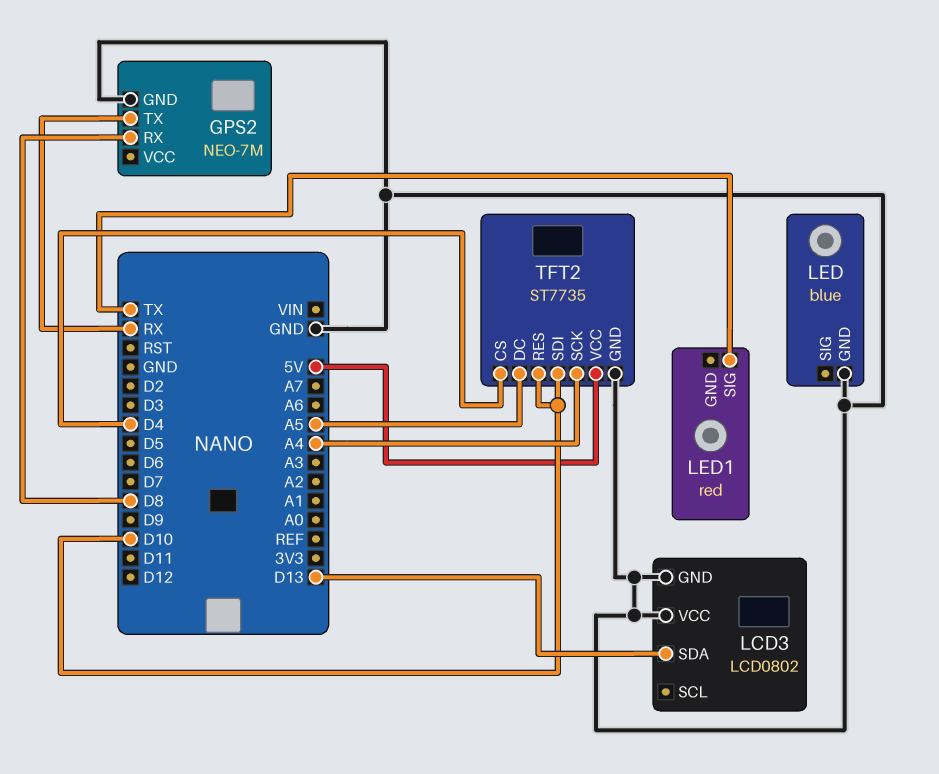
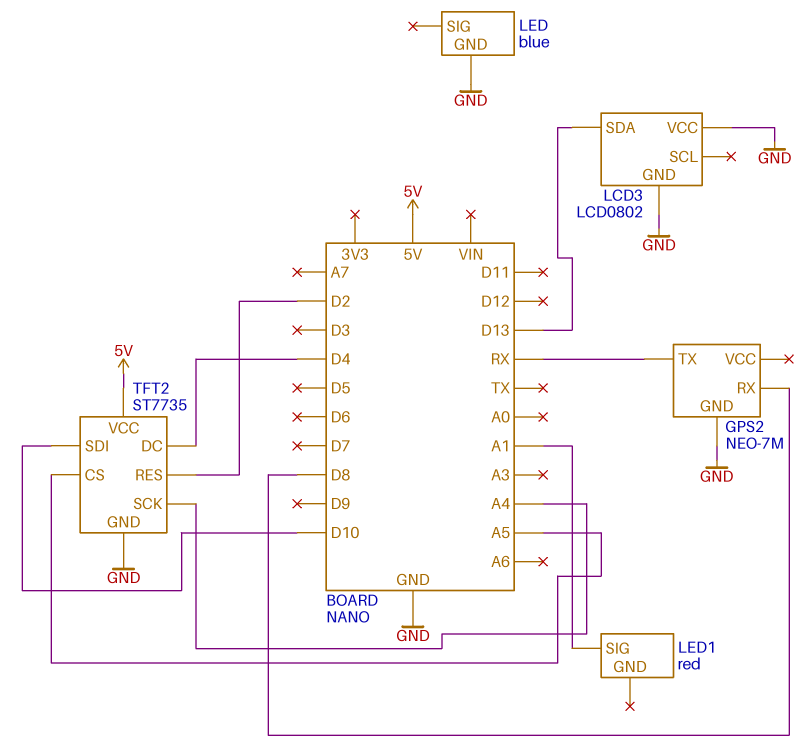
LED1 pin SIG: TX -> A1
TFT2 pin CS: D4 -> A5
TFT2 pin DC: A5 -> D4
TFT2 pin RES: D10 -> D2

